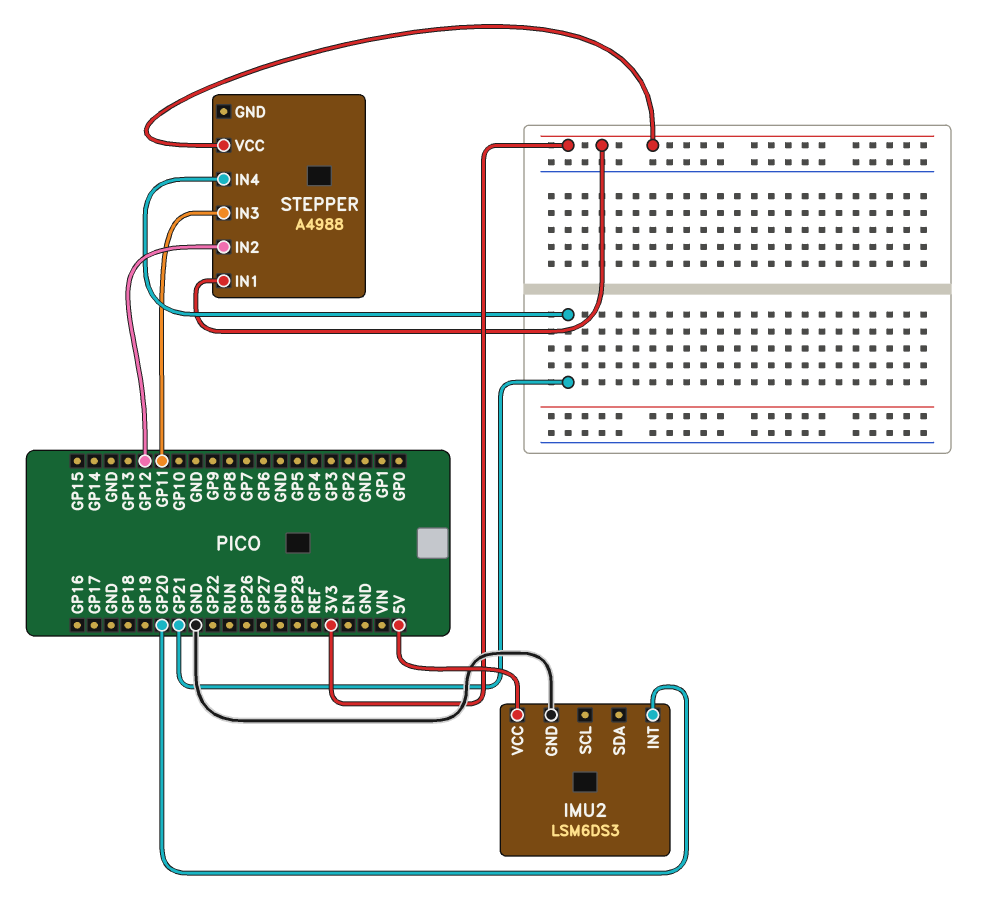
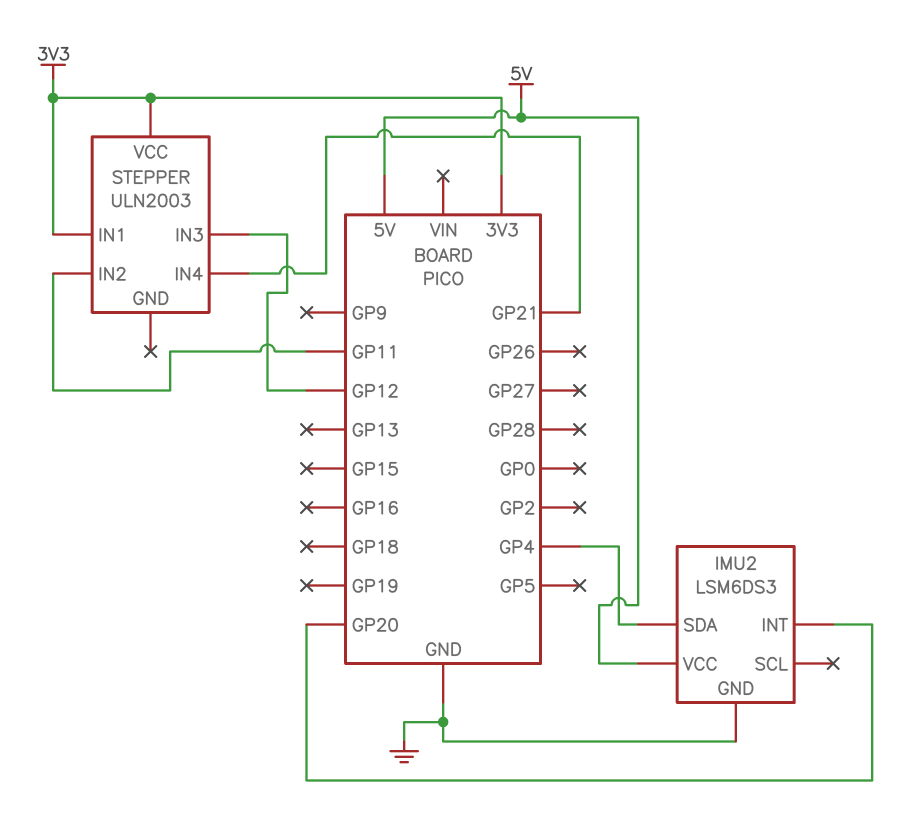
IMU2 pin SDA: none -> GP4
STEPPER: A4988 -> ULN2003
STEPPER pin IN2: GP12 -> GP11
STEPPER pin IN3: GP11 -> GP12

